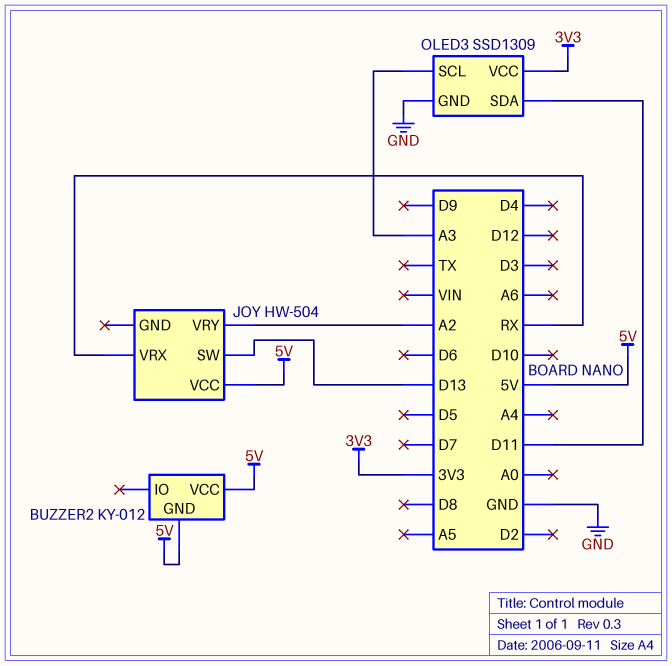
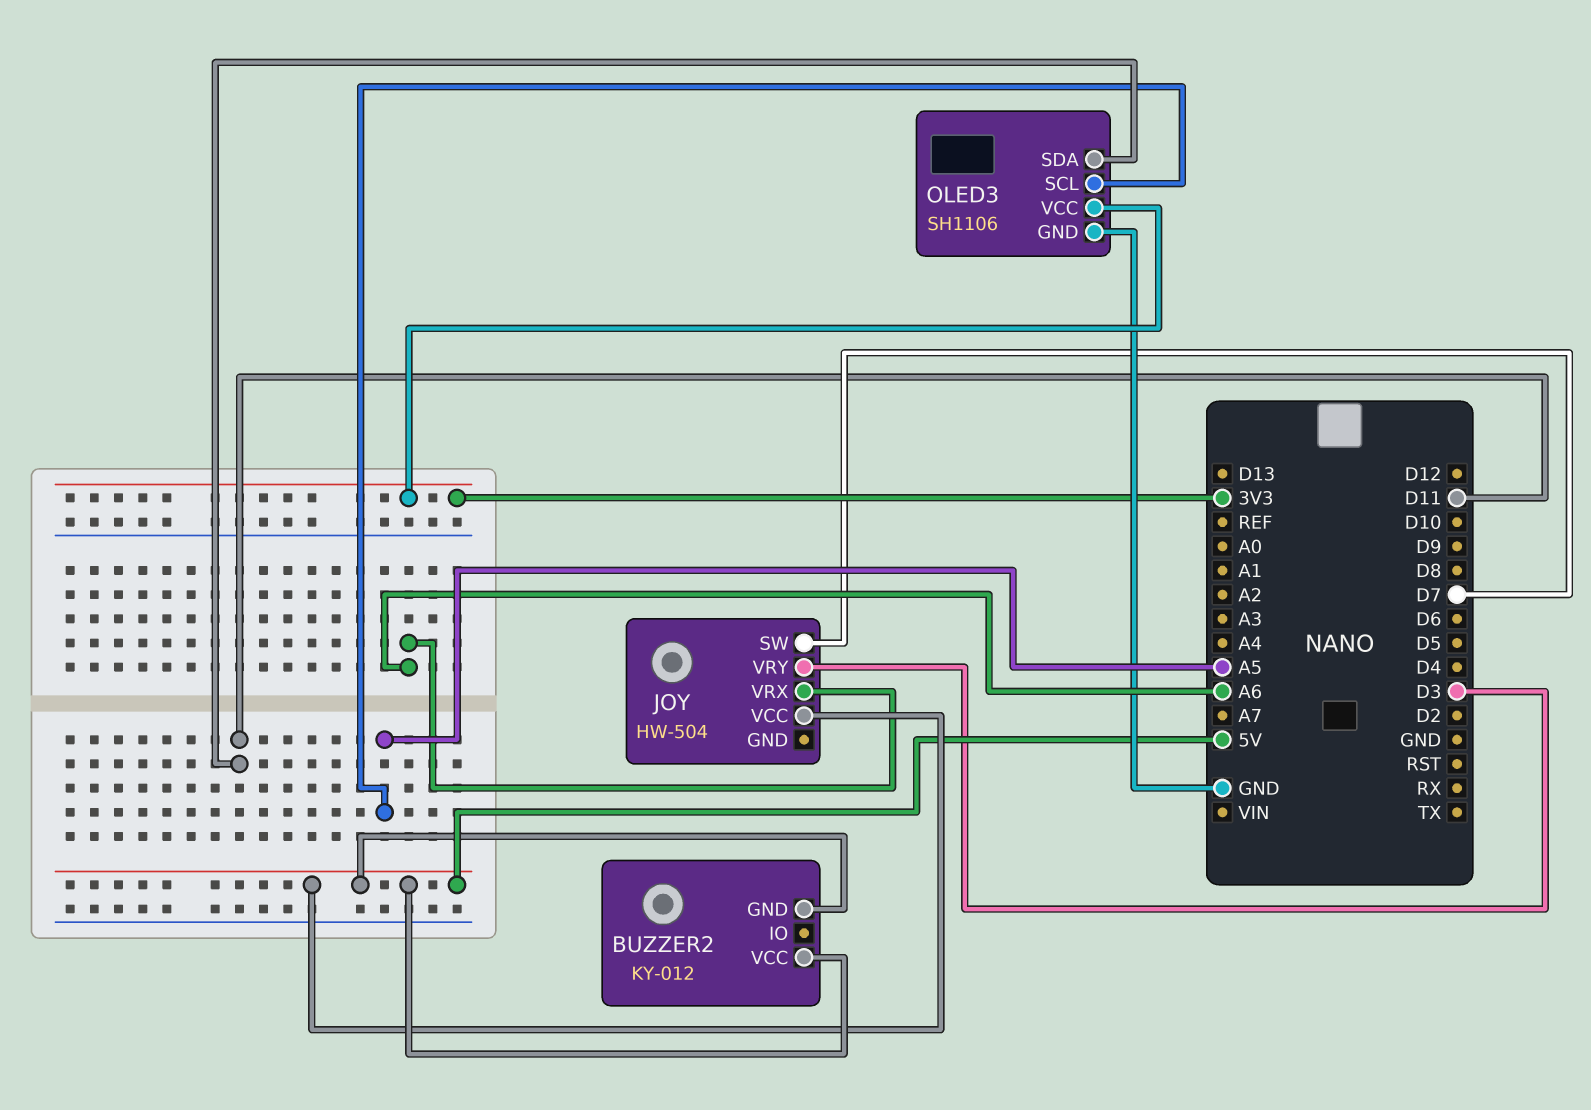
JOY pin SW: D13 -> D7
JOY pin VRX: RX -> A6
JOY pin VRY: A2 -> D3
OLED3: SSD1309 -> SH1106
OLED3 pin SCL: A3 -> A5

